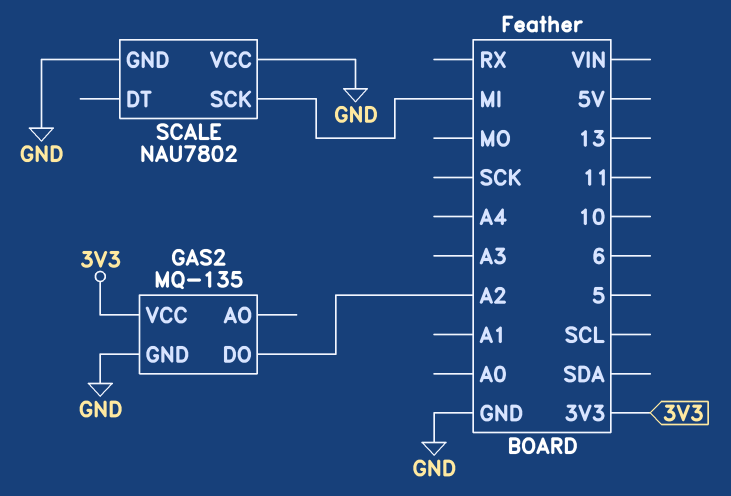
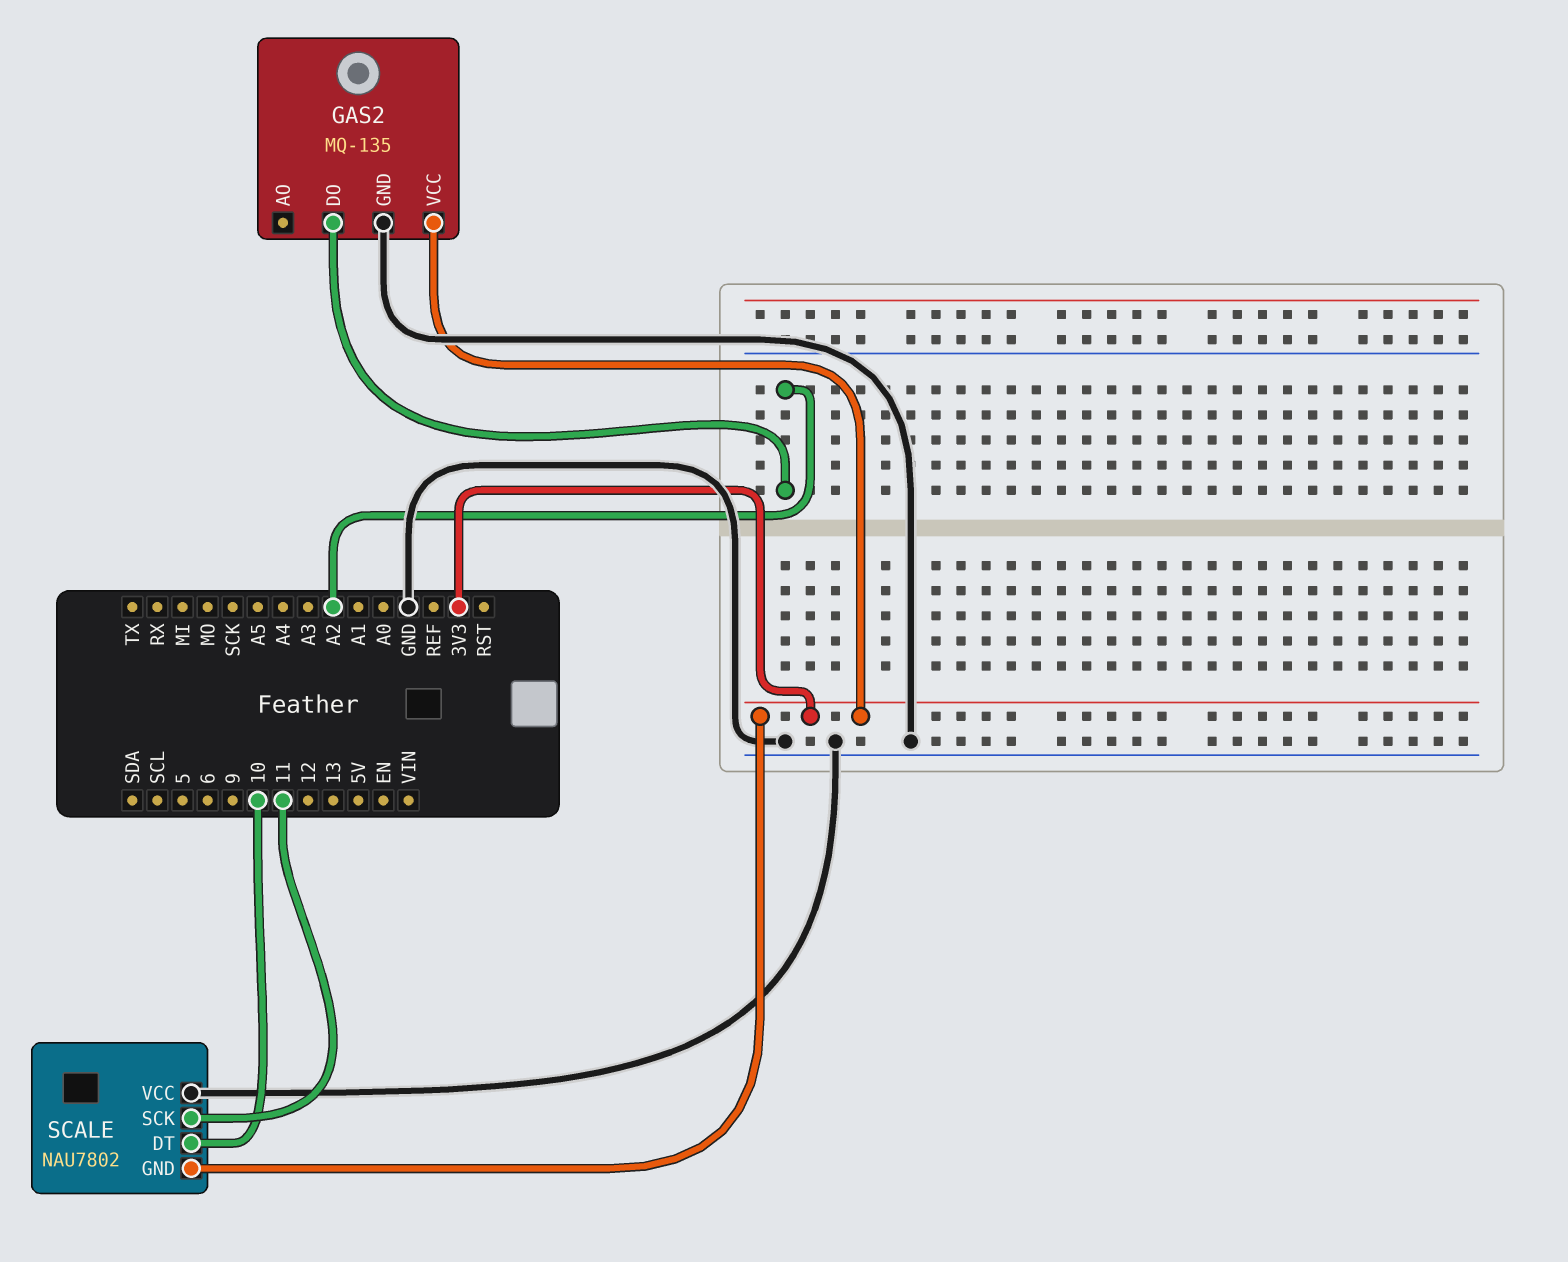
SCALE pin DT: none -> 10
SCALE pin GND: GND -> 3V3
SCALE pin SCK: MI -> 11

